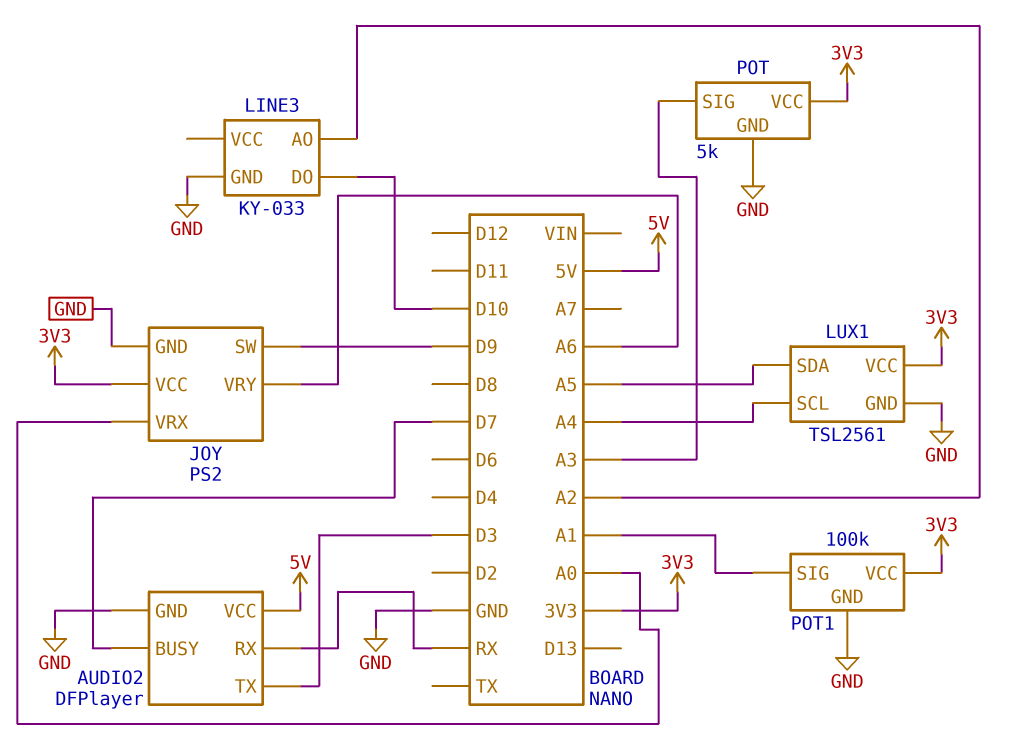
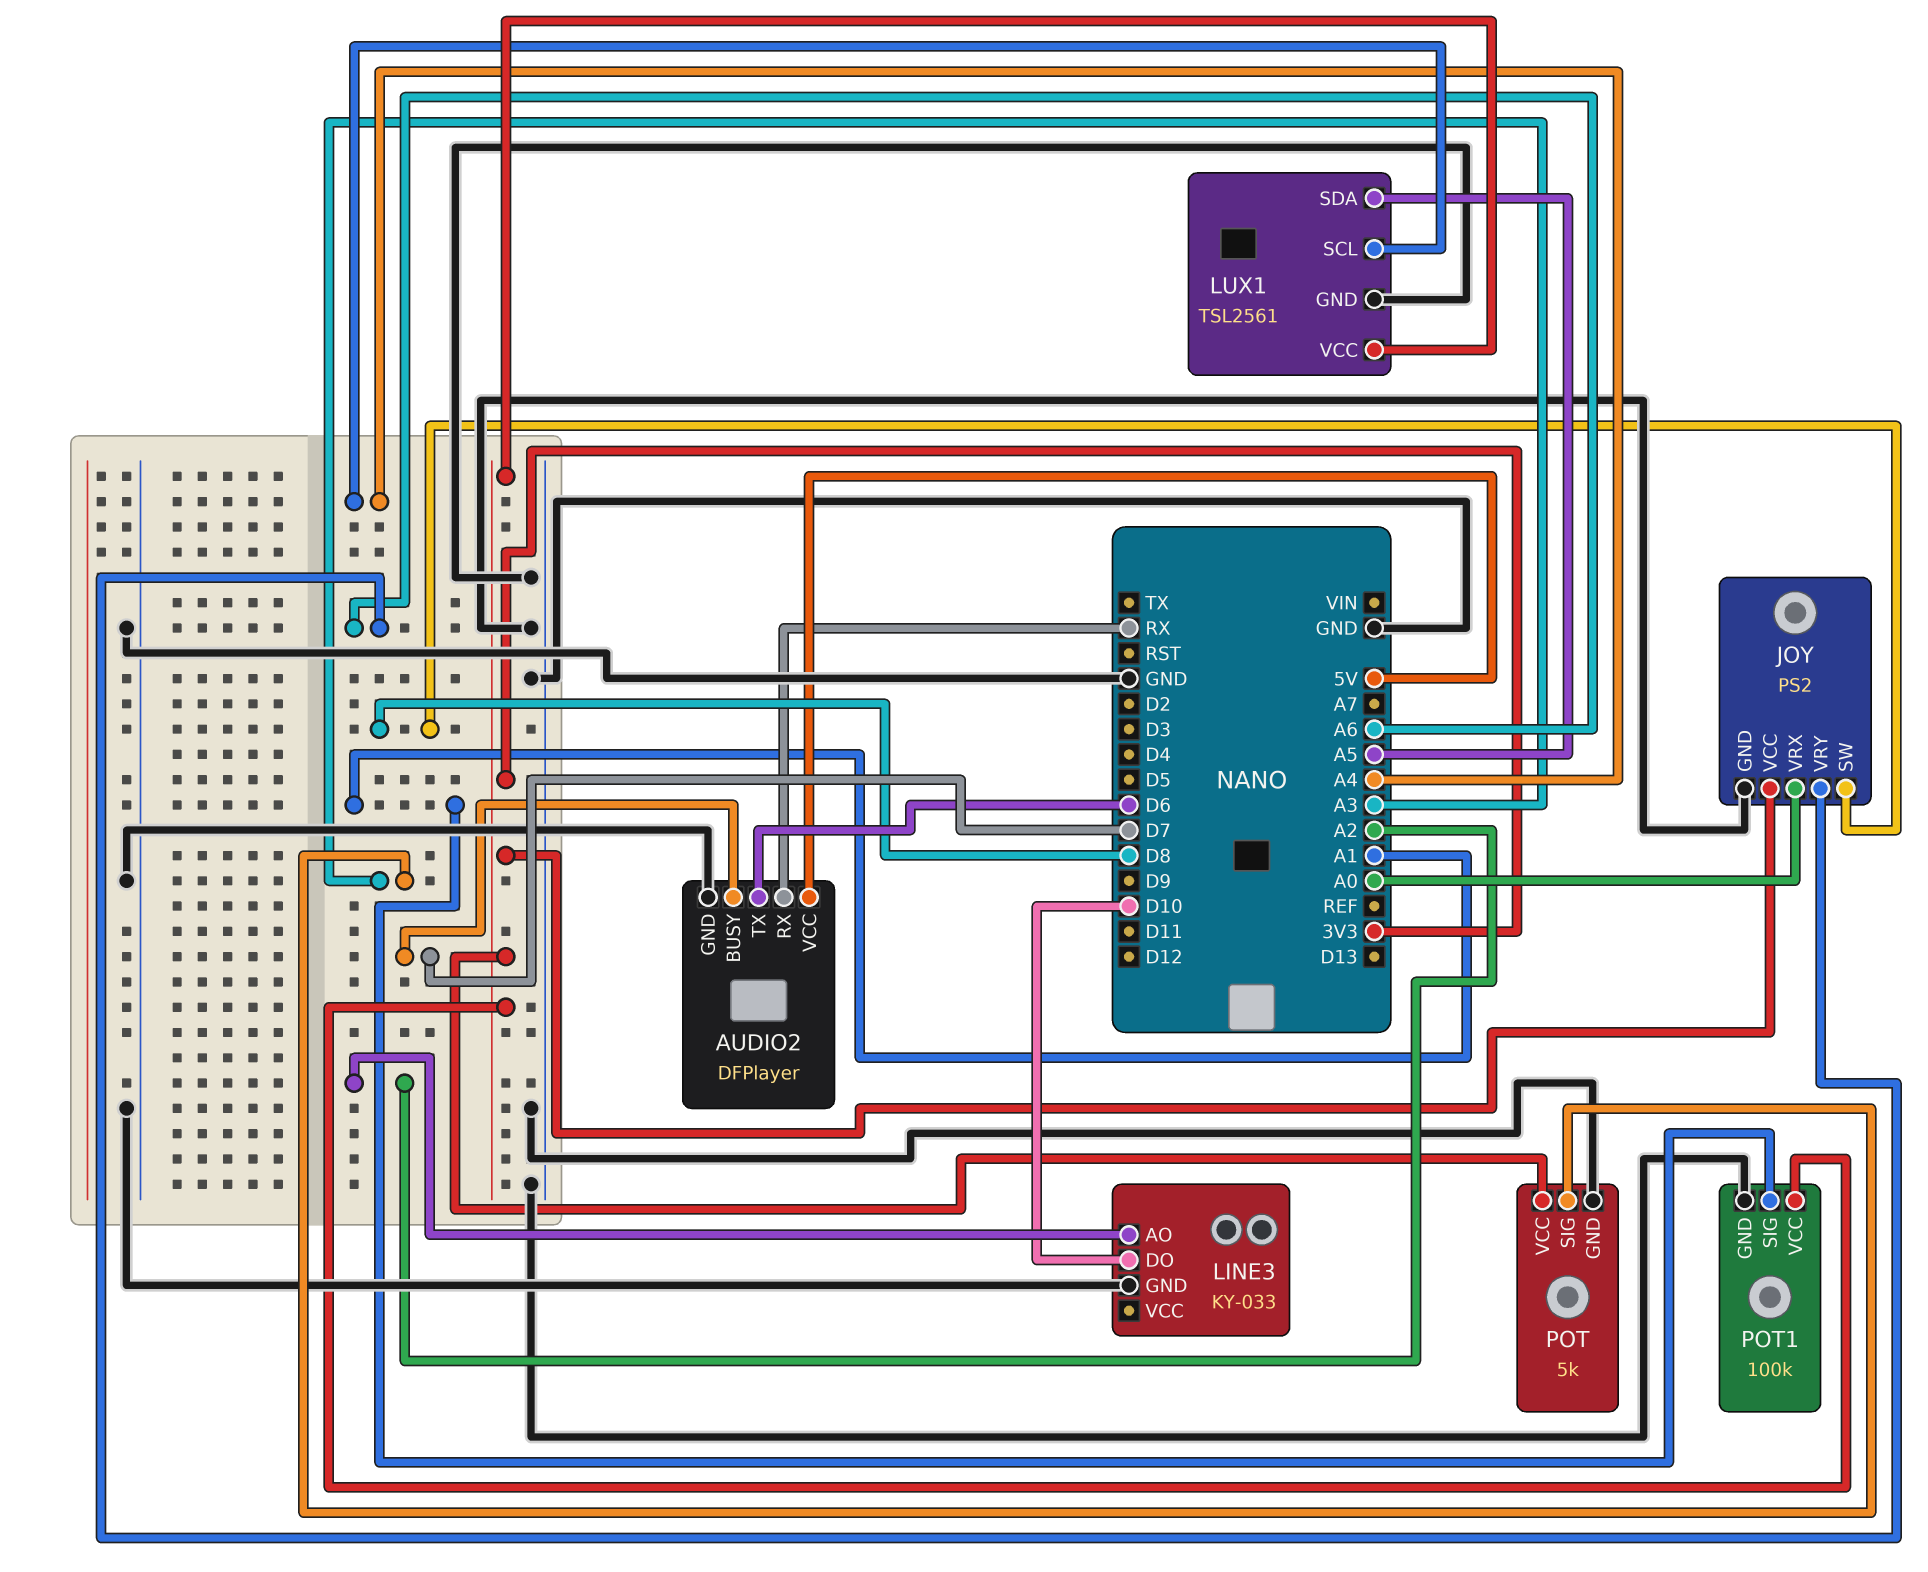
AUDIO2 pin TX: D3 -> D6
JOY pin SW: D9 -> D8

